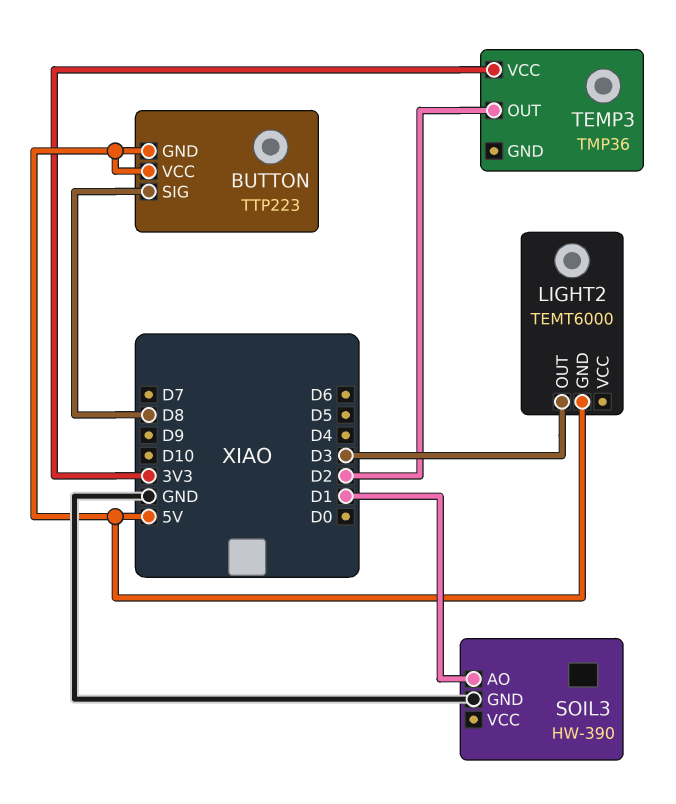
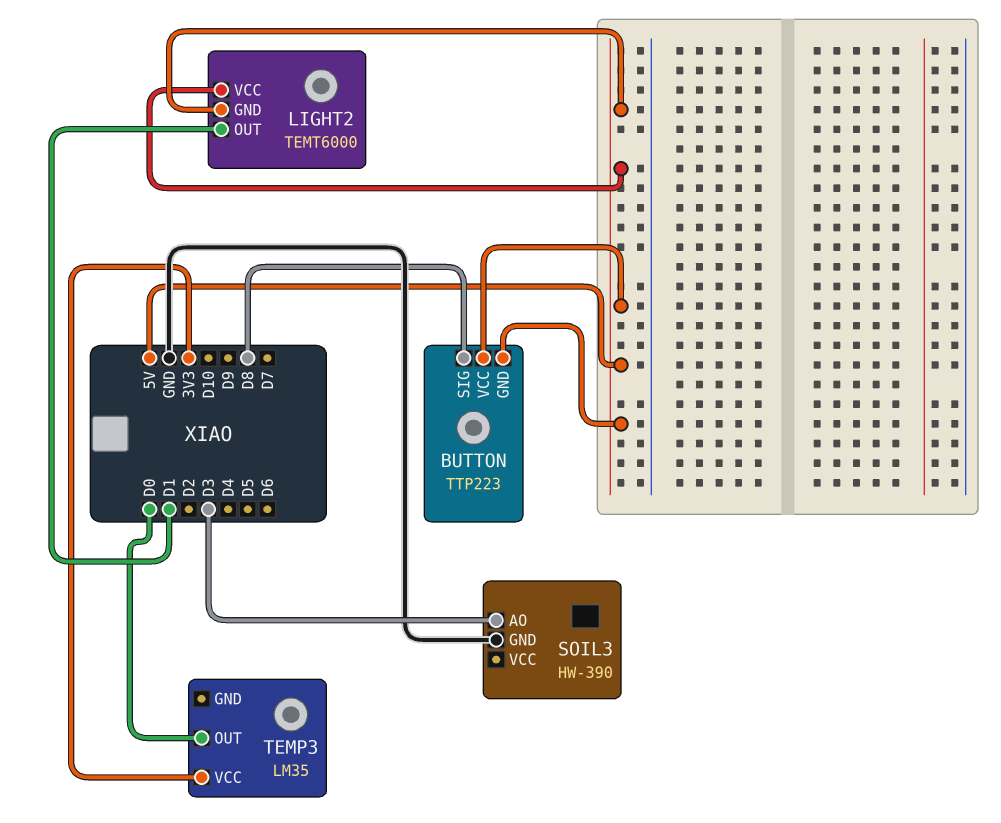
LIGHT2 pin OUT: D3 -> D1
LIGHT2 pin VCC: none -> 5V
SOIL3 pin AO: D1 -> D3
TEMP3: TMP36 -> LM35
TEMP3 pin OUT: D2 -> D0

